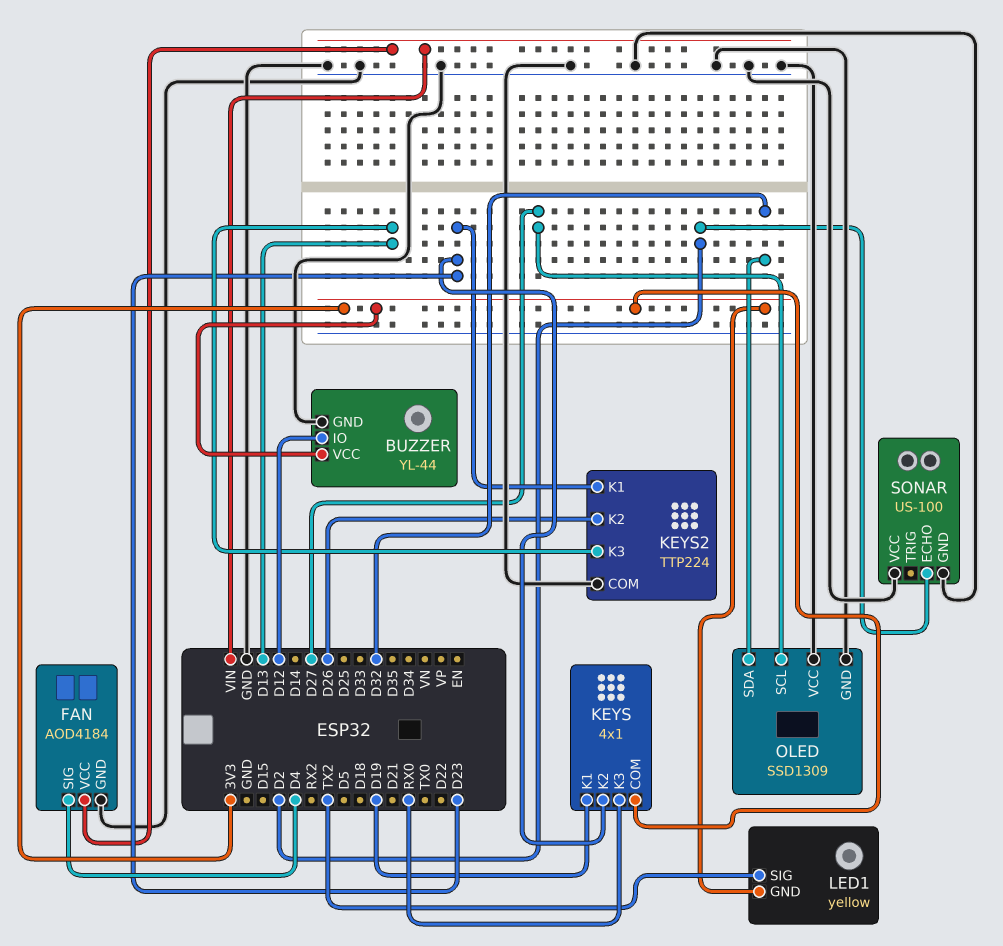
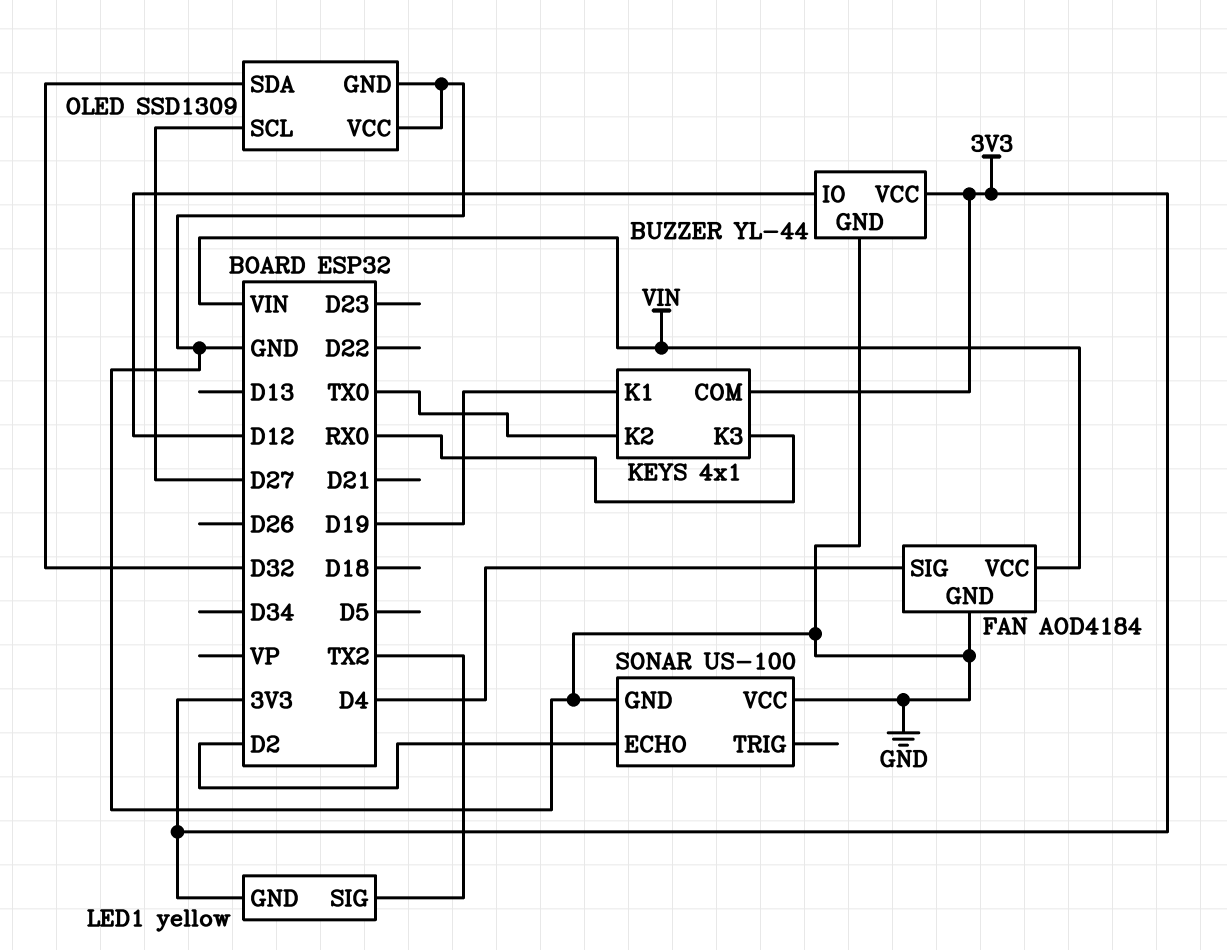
KEYS pin K2: D23 -> TX0
KEYS2: TTP224 -> none
KEYS2 pin COM: GND -> none
KEYS2 pin K1: D23 -> none
KEYS2 pin K2: D26 -> none
KEYS2 pin K3: D13 -> none

